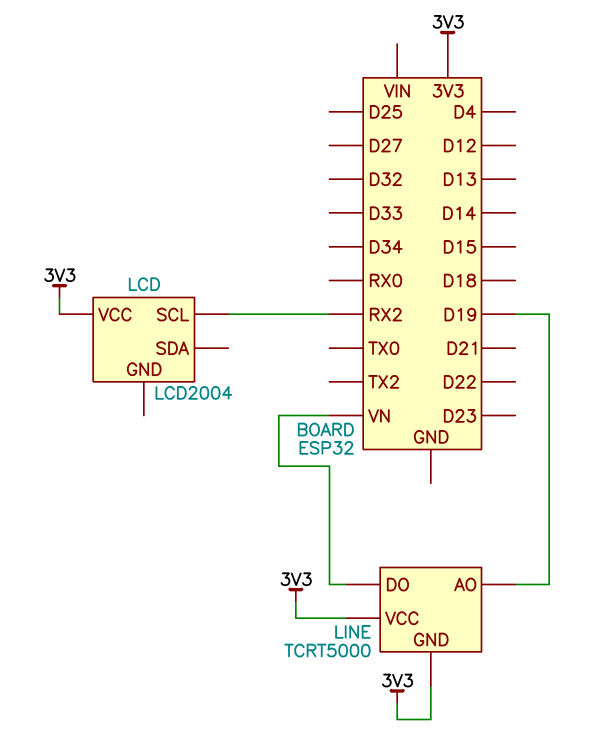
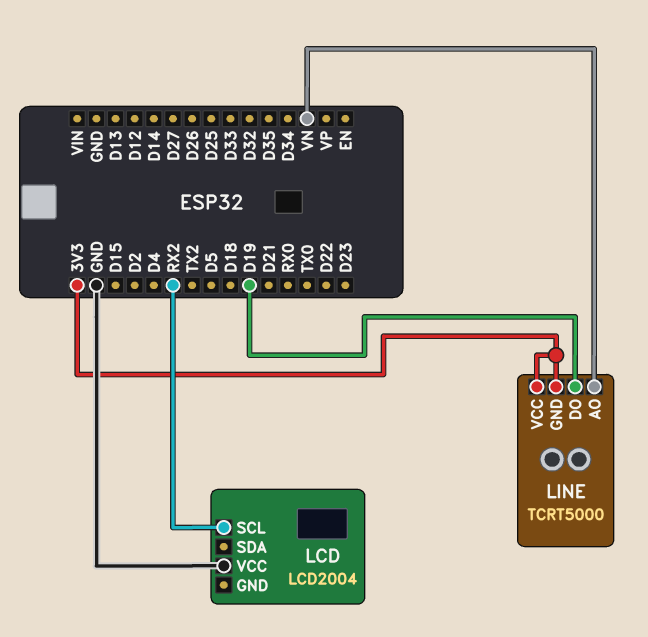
LCD pin VCC: 3V3 -> GND
LINE pin AO: D19 -> VN
LINE pin DO: VN -> D19

